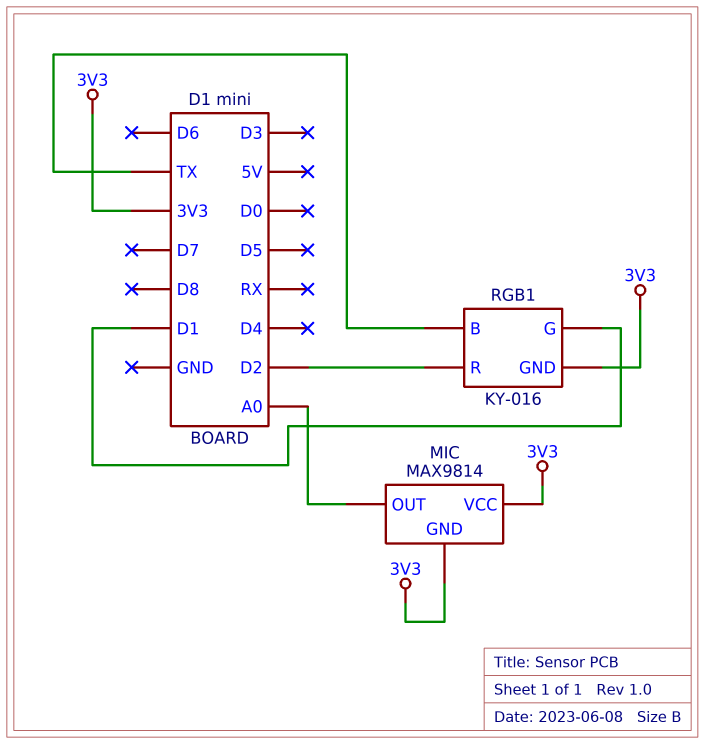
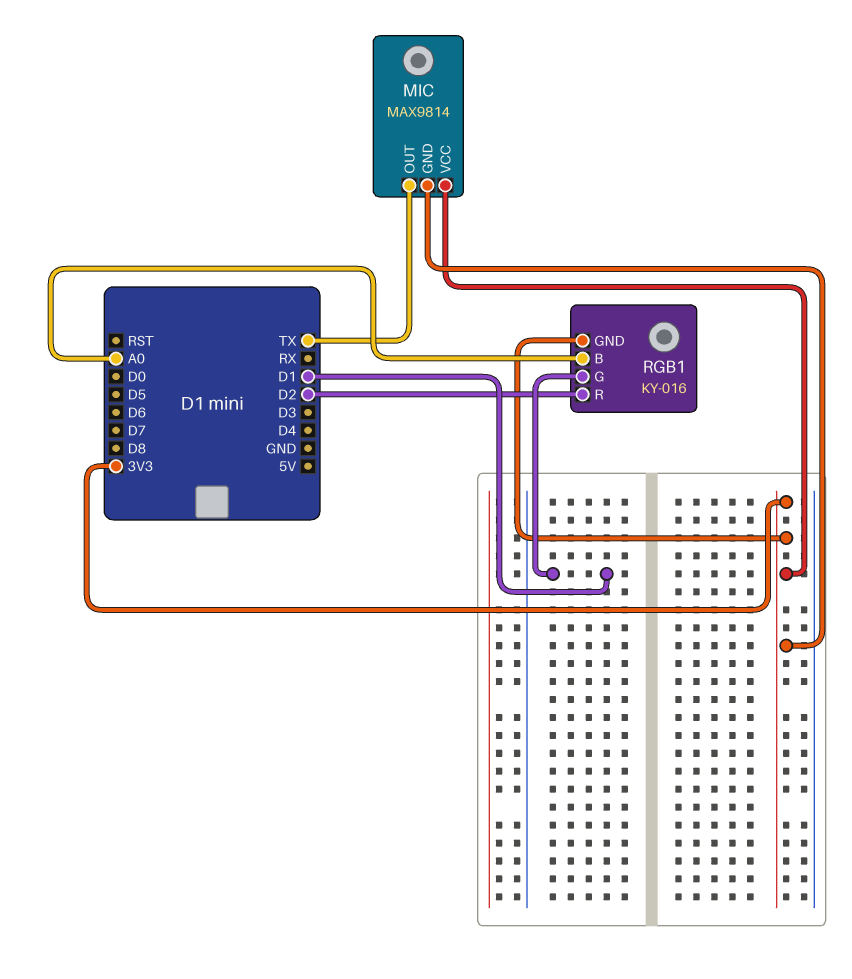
MIC pin OUT: A0 -> TX
RGB1 pin B: TX -> A0

